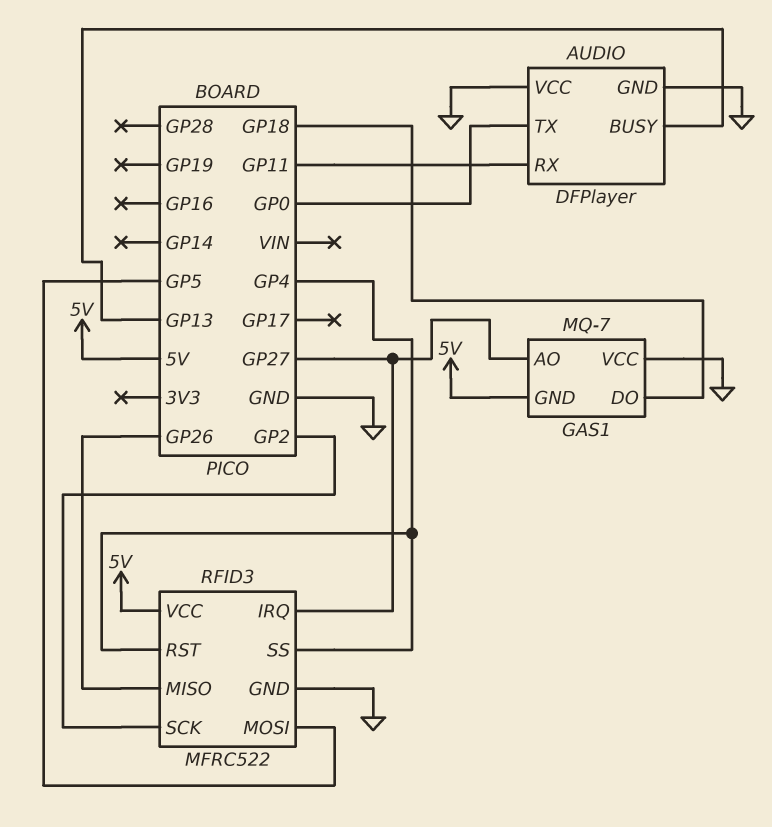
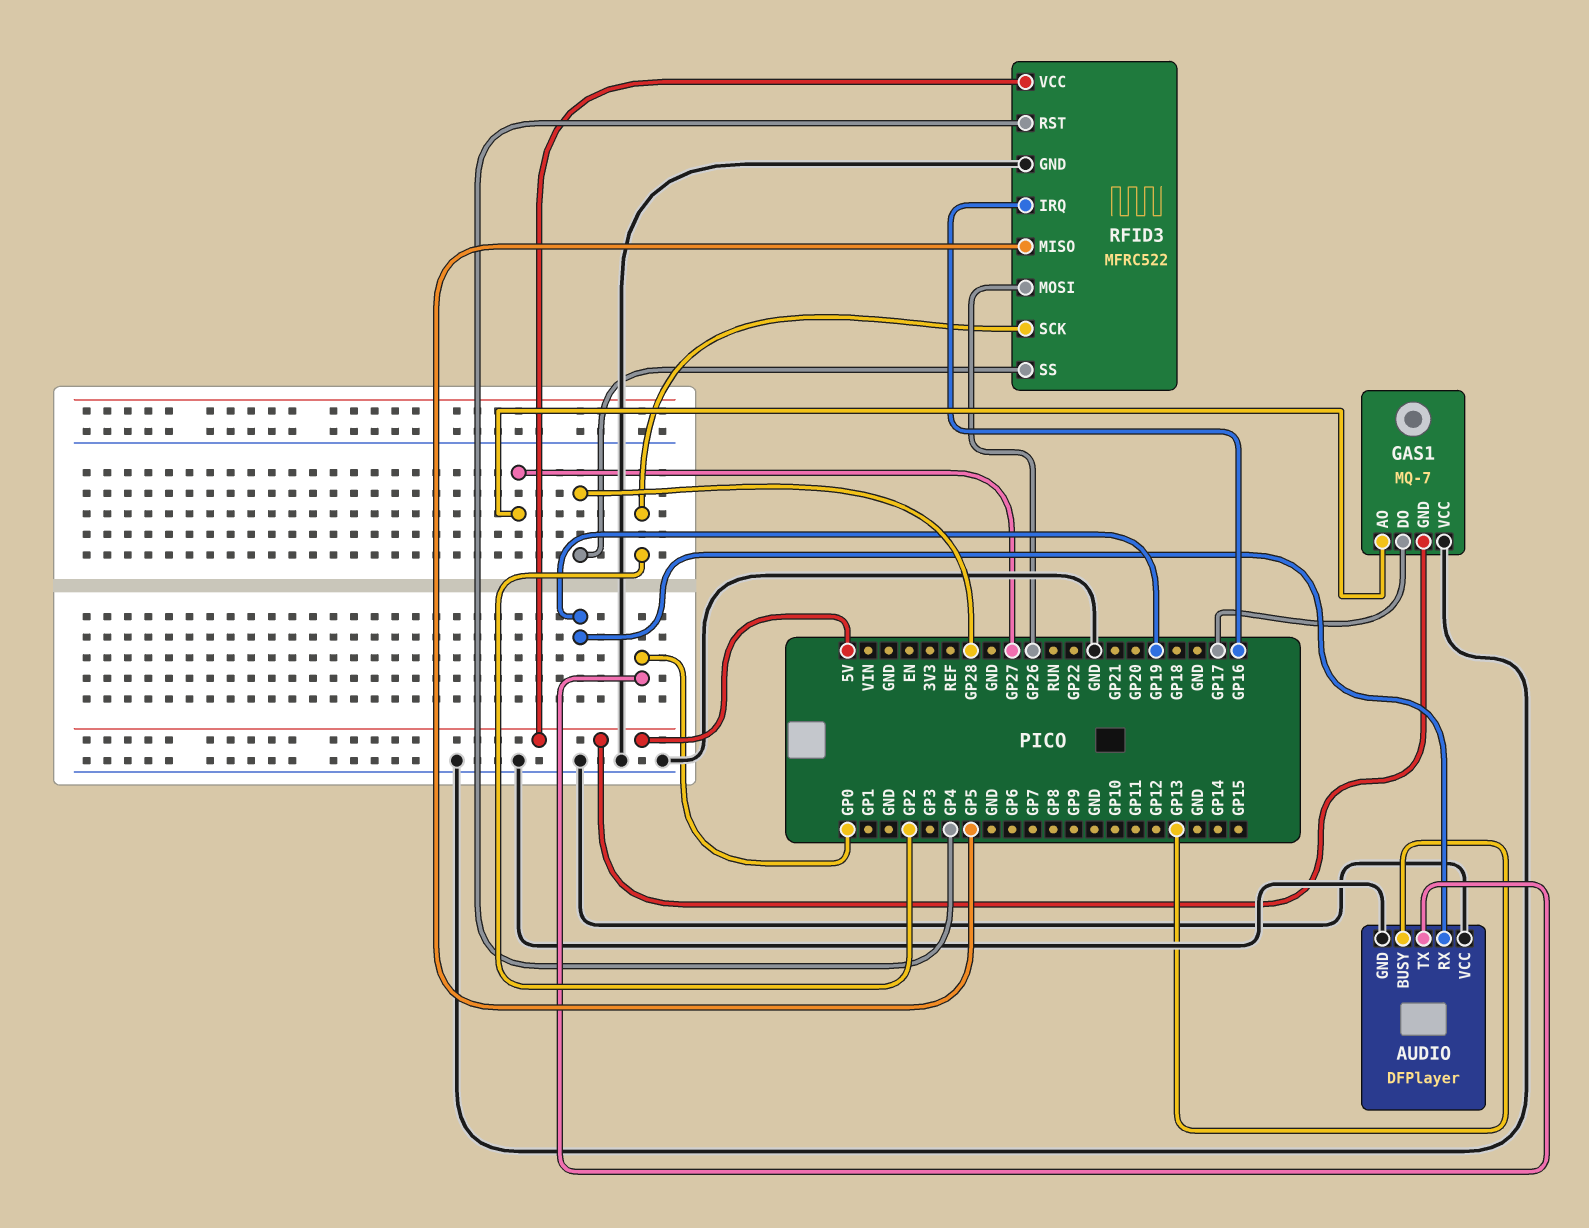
AUDIO pin RX: GP11 -> GP19
GAS1 pin DO: GP18 -> GP17
RFID3 pin IRQ: GP27 -> GP16
RFID3 pin MISO: GP26 -> GP5
RFID3 pin MOSI: GP5 -> GP26
RFID3 pin SS: GP4 -> GP28

